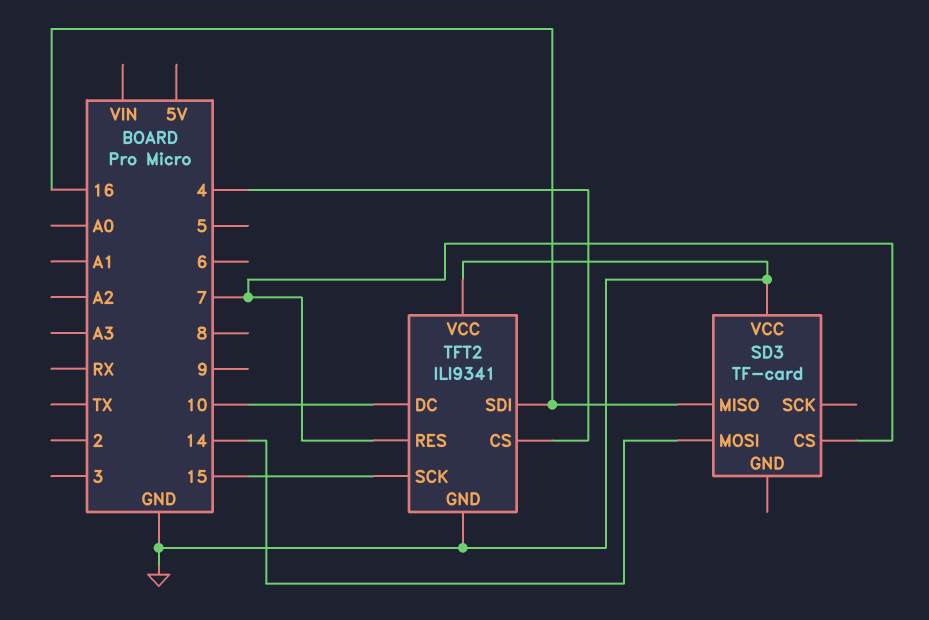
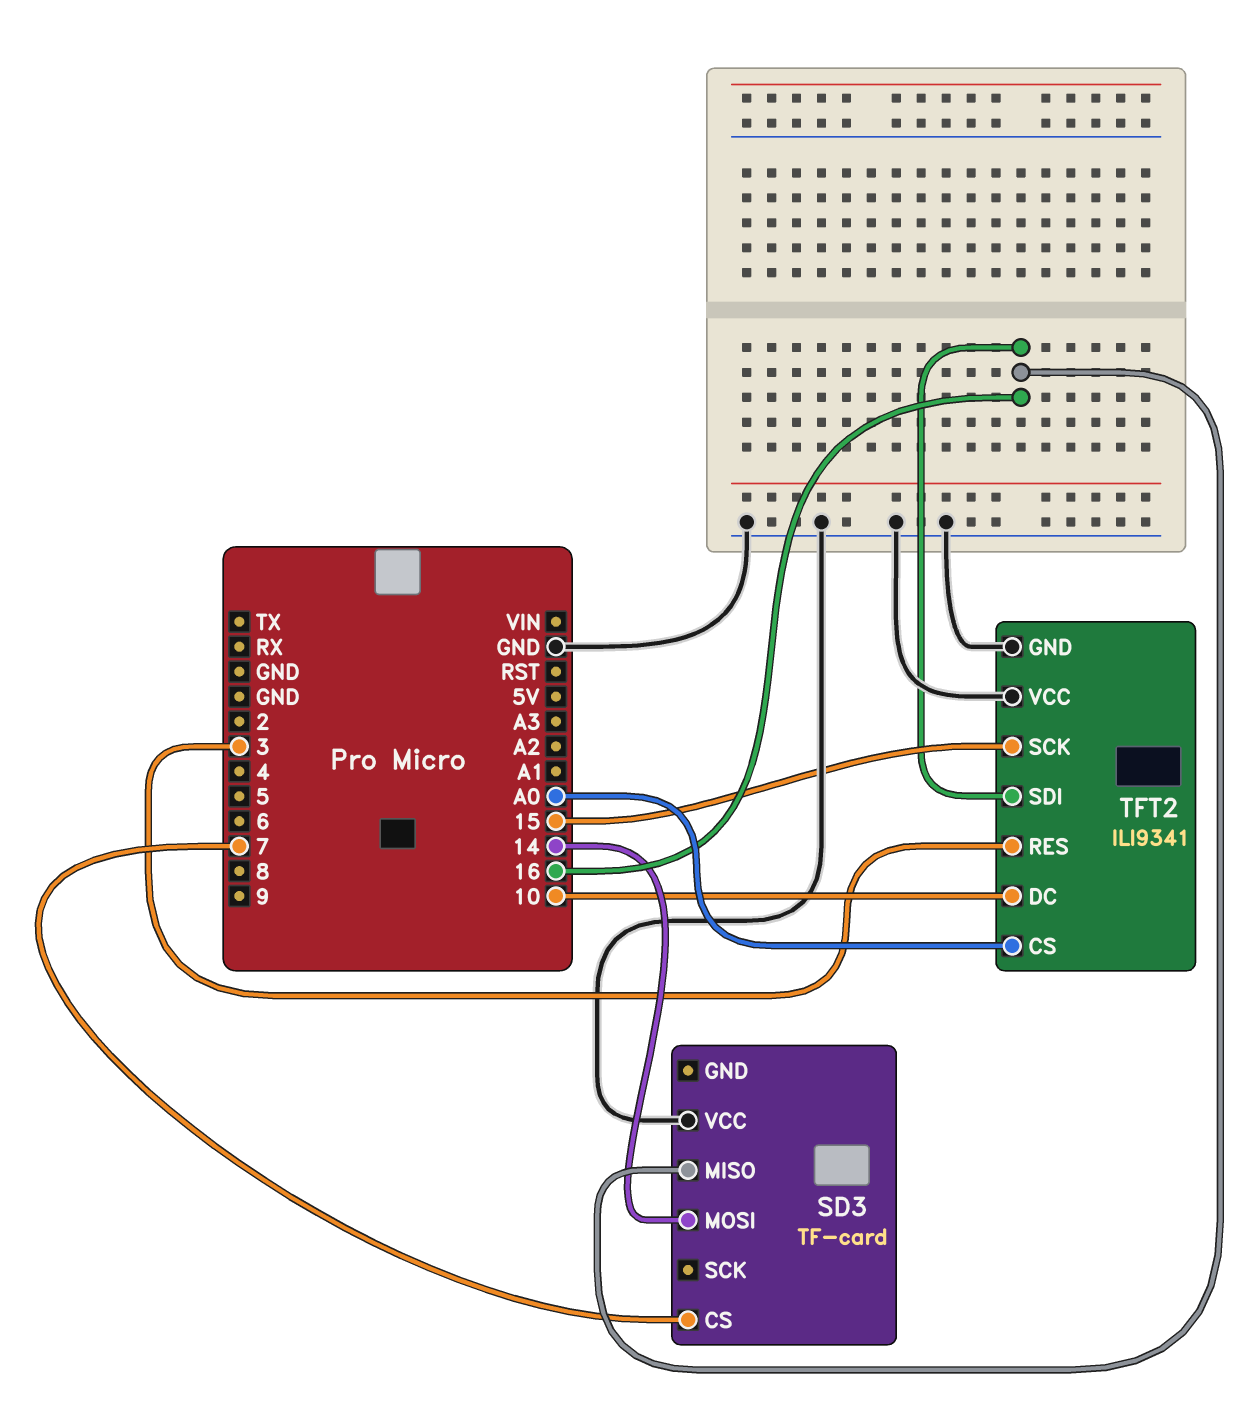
TFT2 pin CS: 4 -> A0
TFT2 pin RES: 7 -> 3

